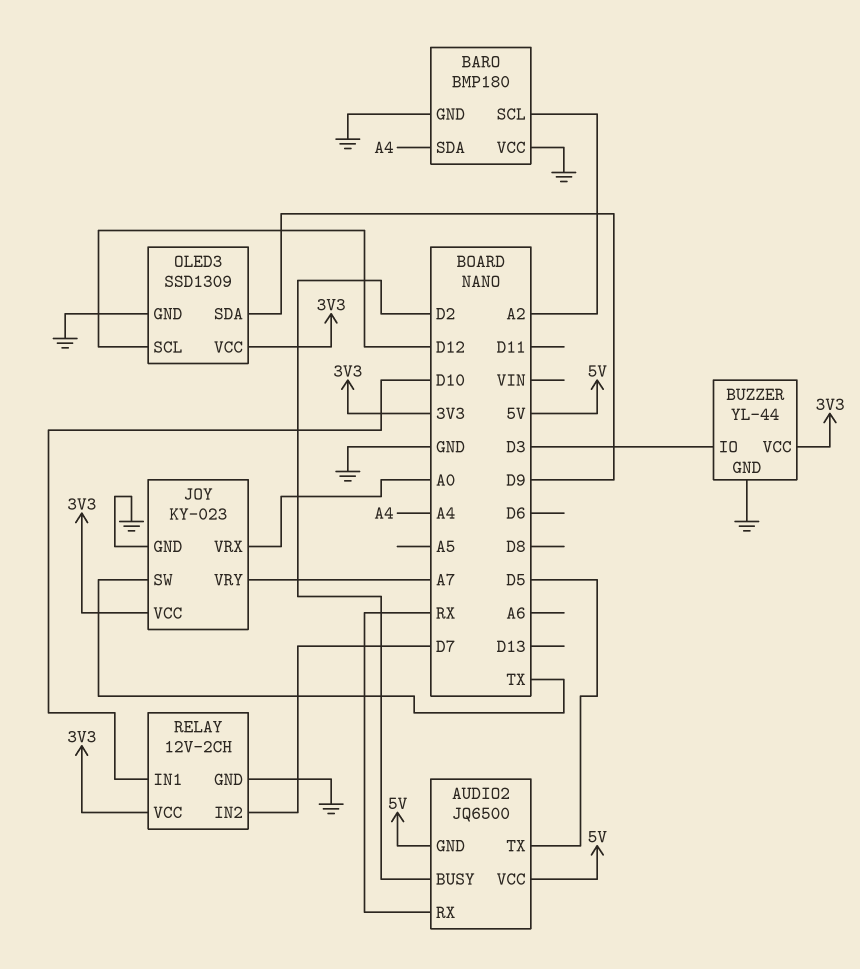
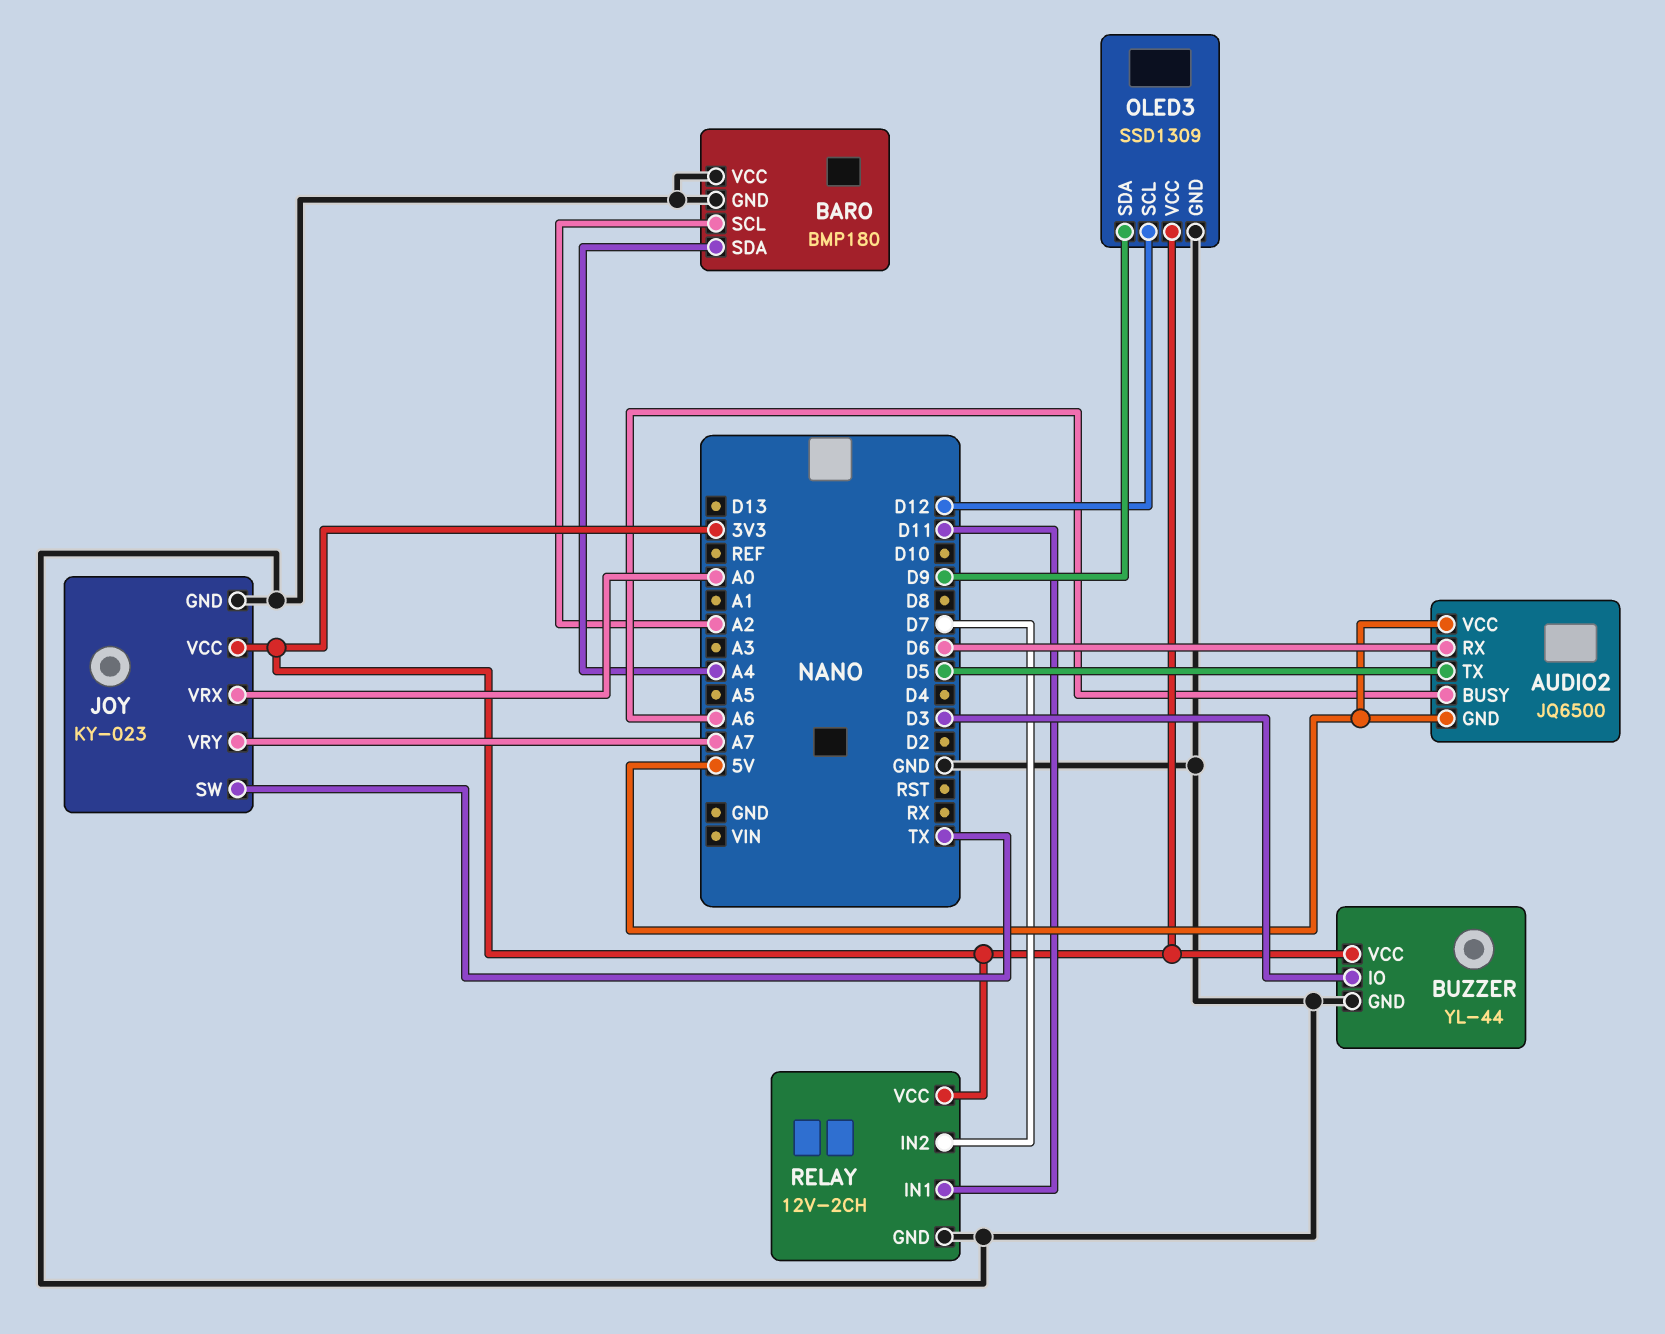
AUDIO2 pin BUSY: D2 -> A6
AUDIO2 pin RX: RX -> D6
RELAY pin IN1: D10 -> D11

